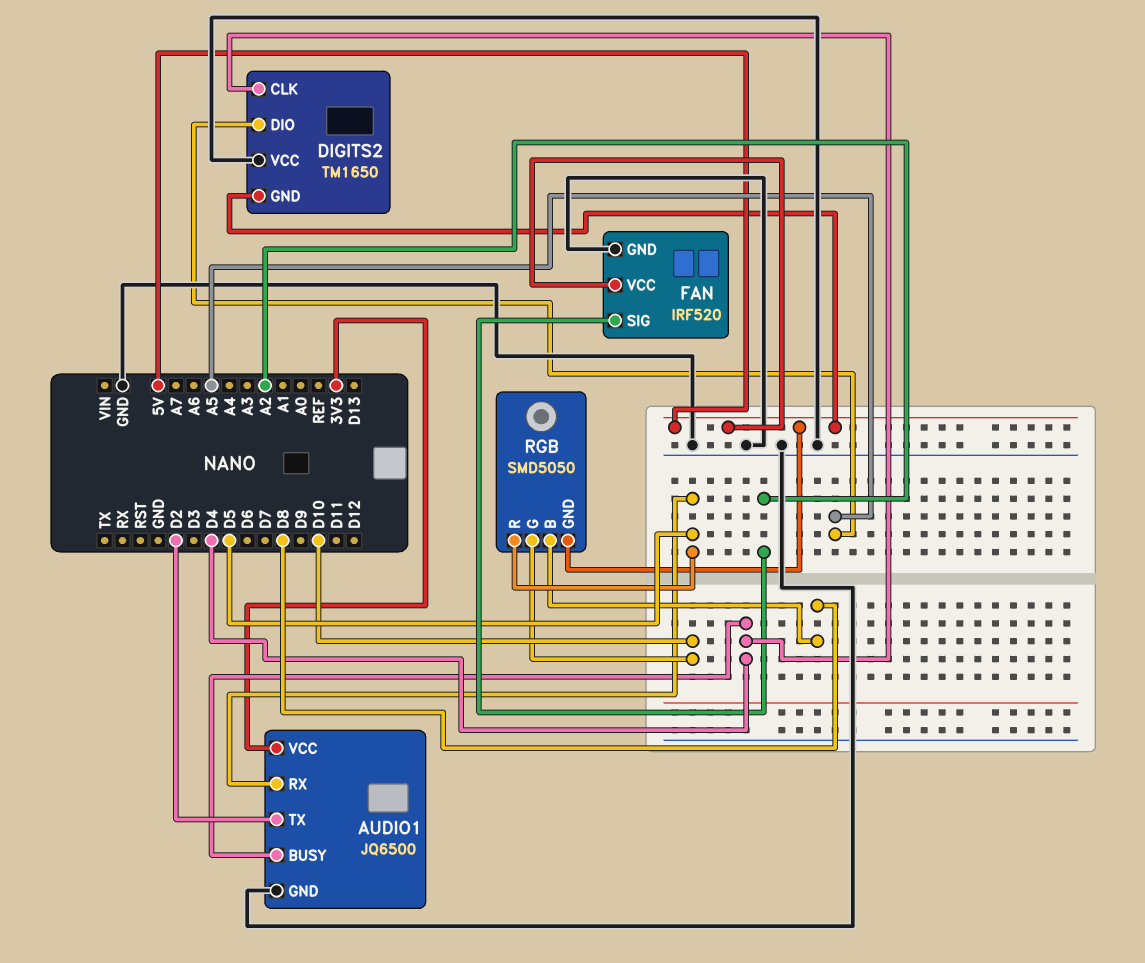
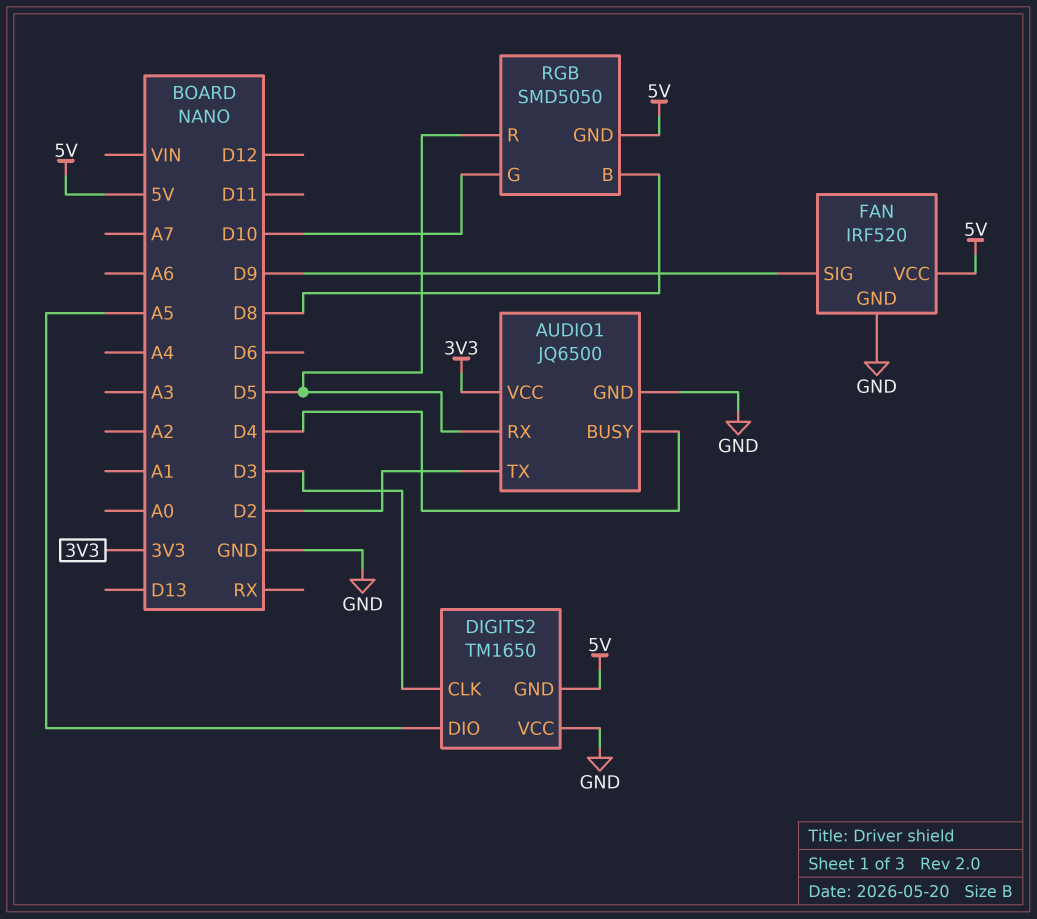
DIGITS2 pin CLK: D4 -> D3
FAN pin SIG: A2 -> D9

